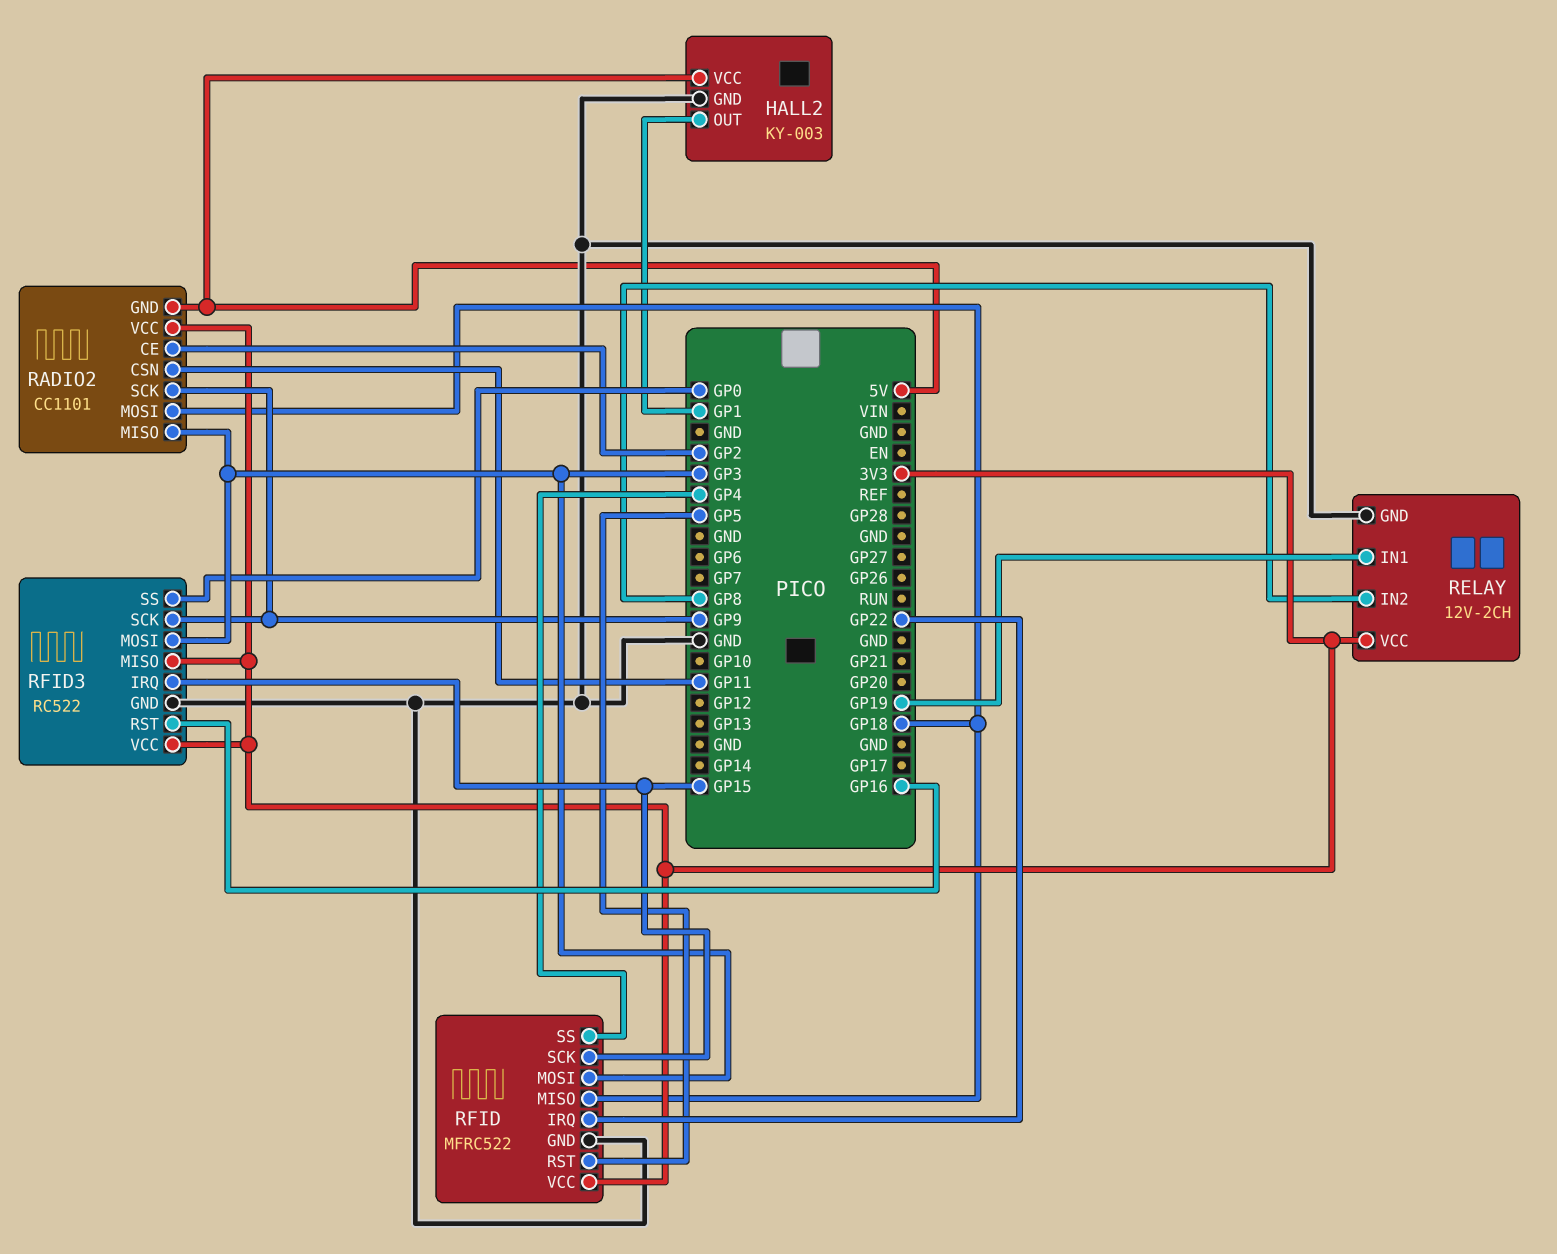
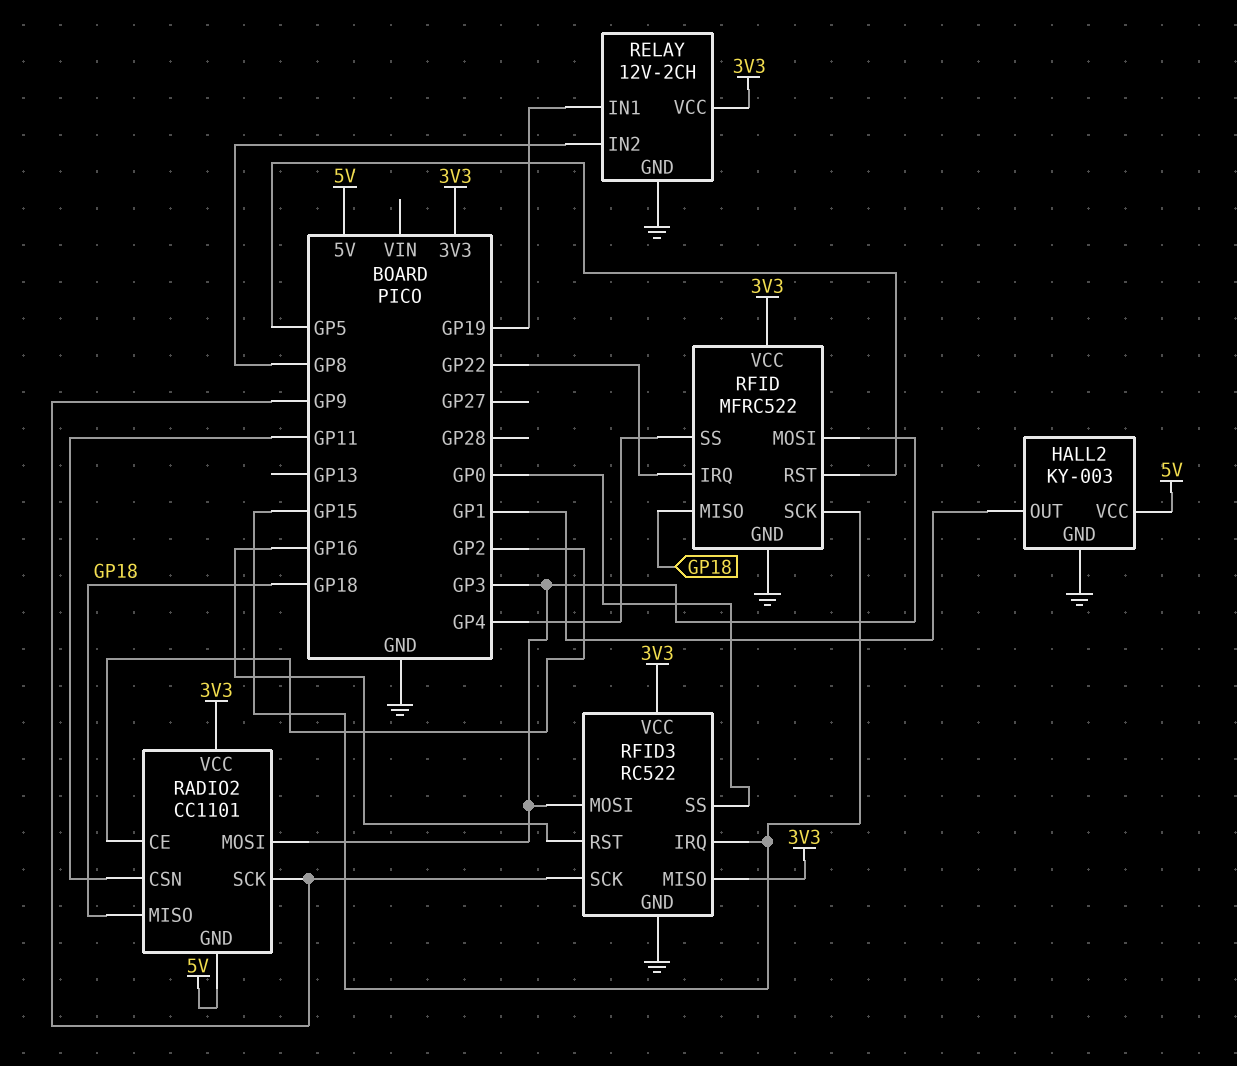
RADIO2 pin MISO: GP3 -> GP18
RADIO2 pin MOSI: GP18 -> GP3

